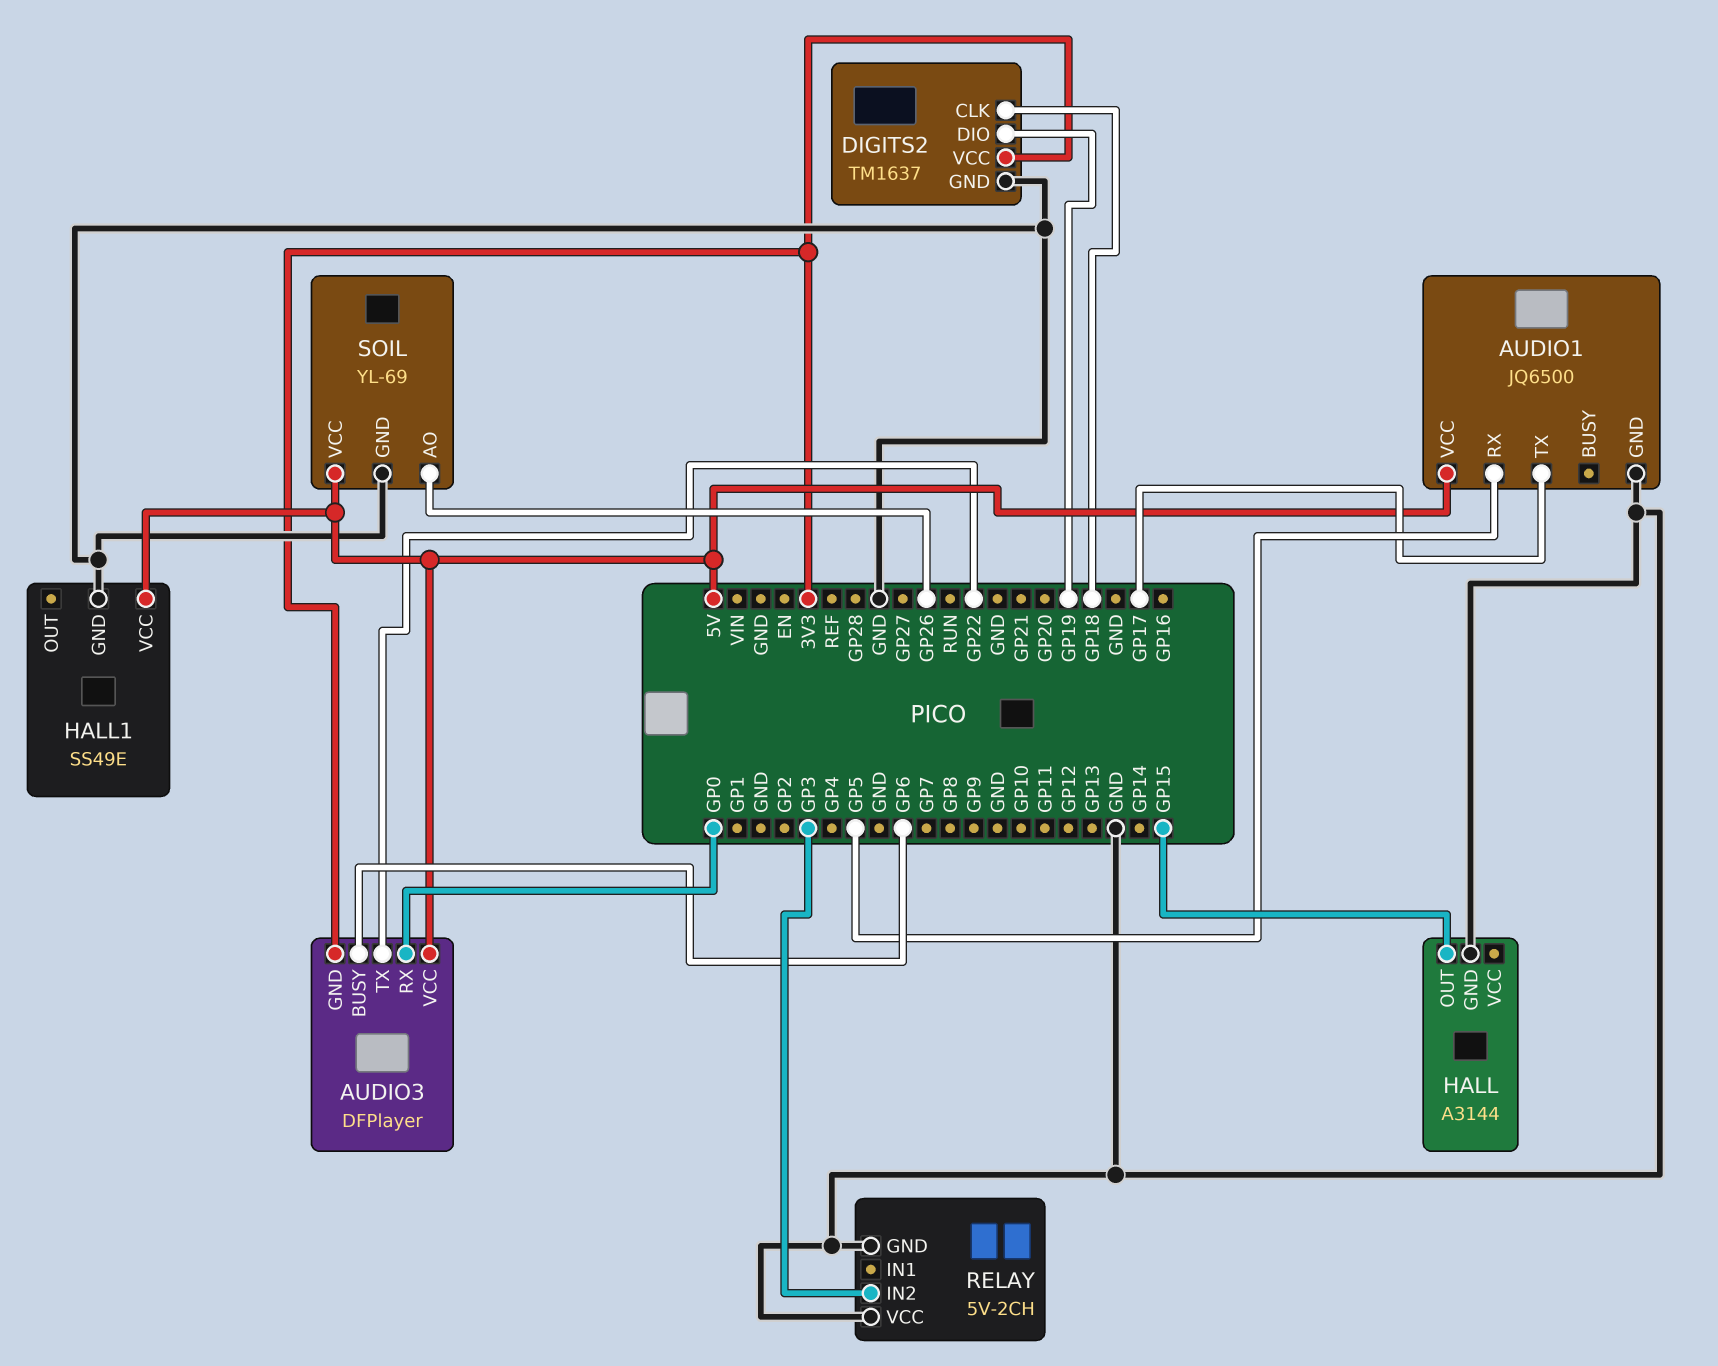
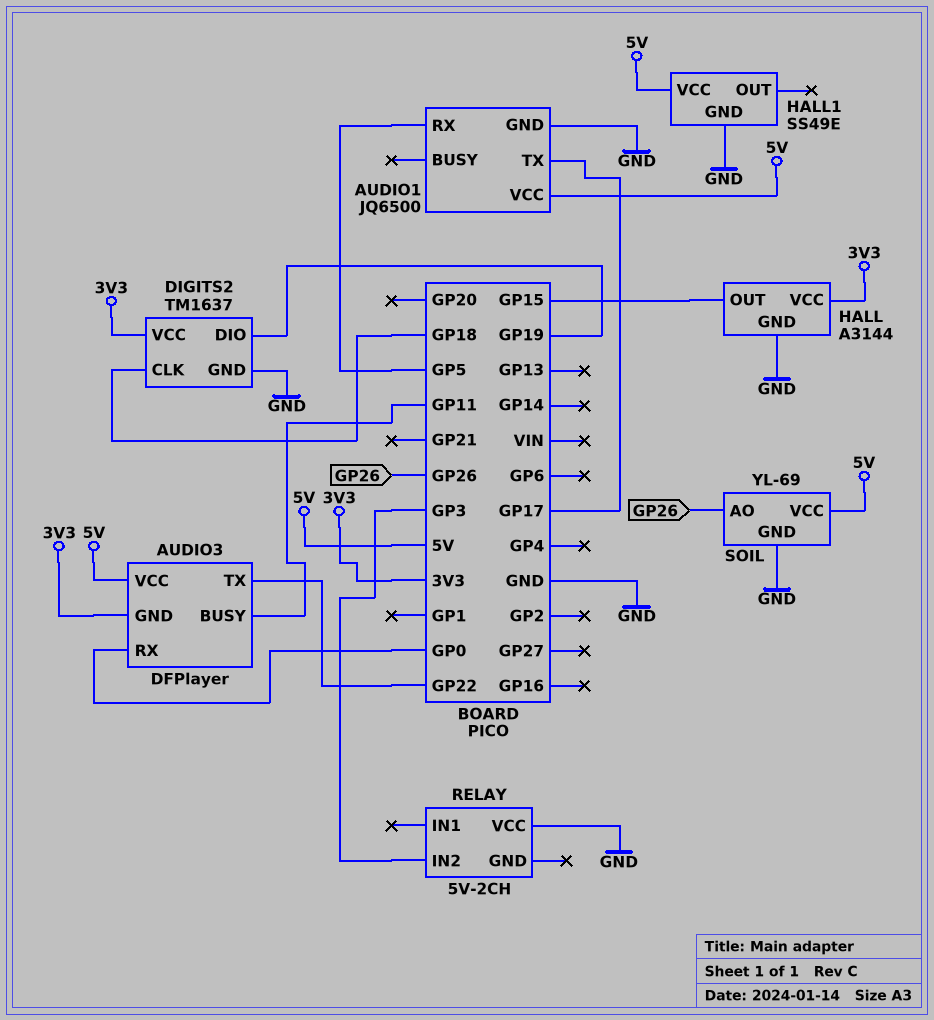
AUDIO3 pin BUSY: GP6 -> GP11
HALL pin VCC: none -> 3V3
RELAY pin GND: GND -> none

